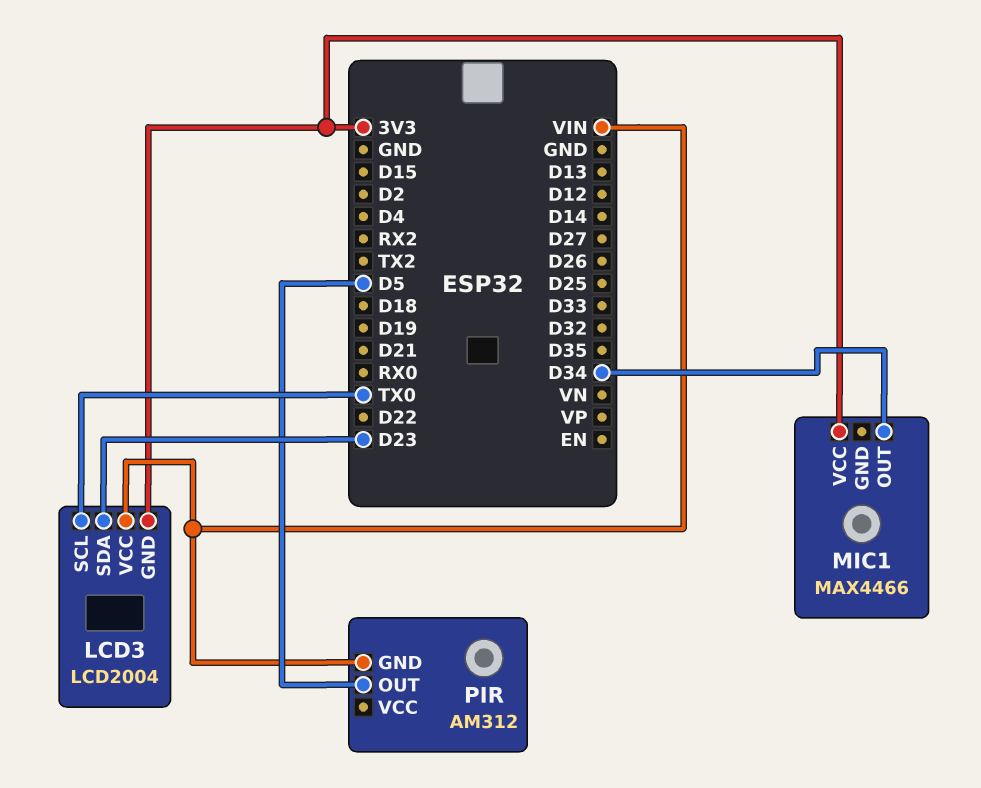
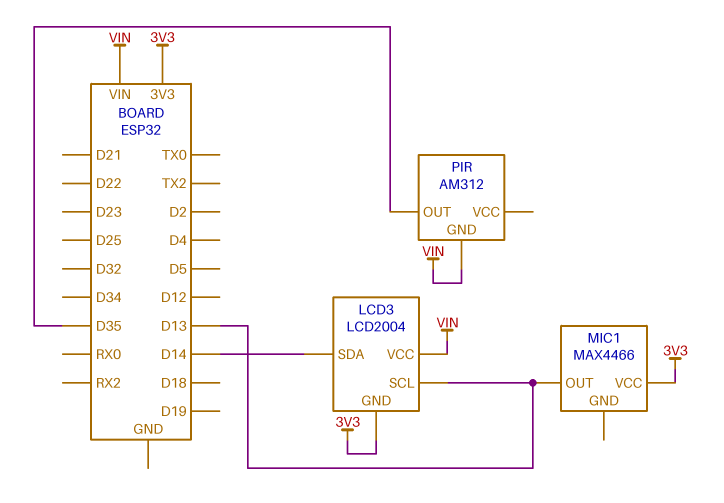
LCD3 pin SCL: TX0 -> D13
LCD3 pin SDA: D23 -> D14
MIC1 pin OUT: D34 -> D13
PIR pin OUT: D5 -> D35

